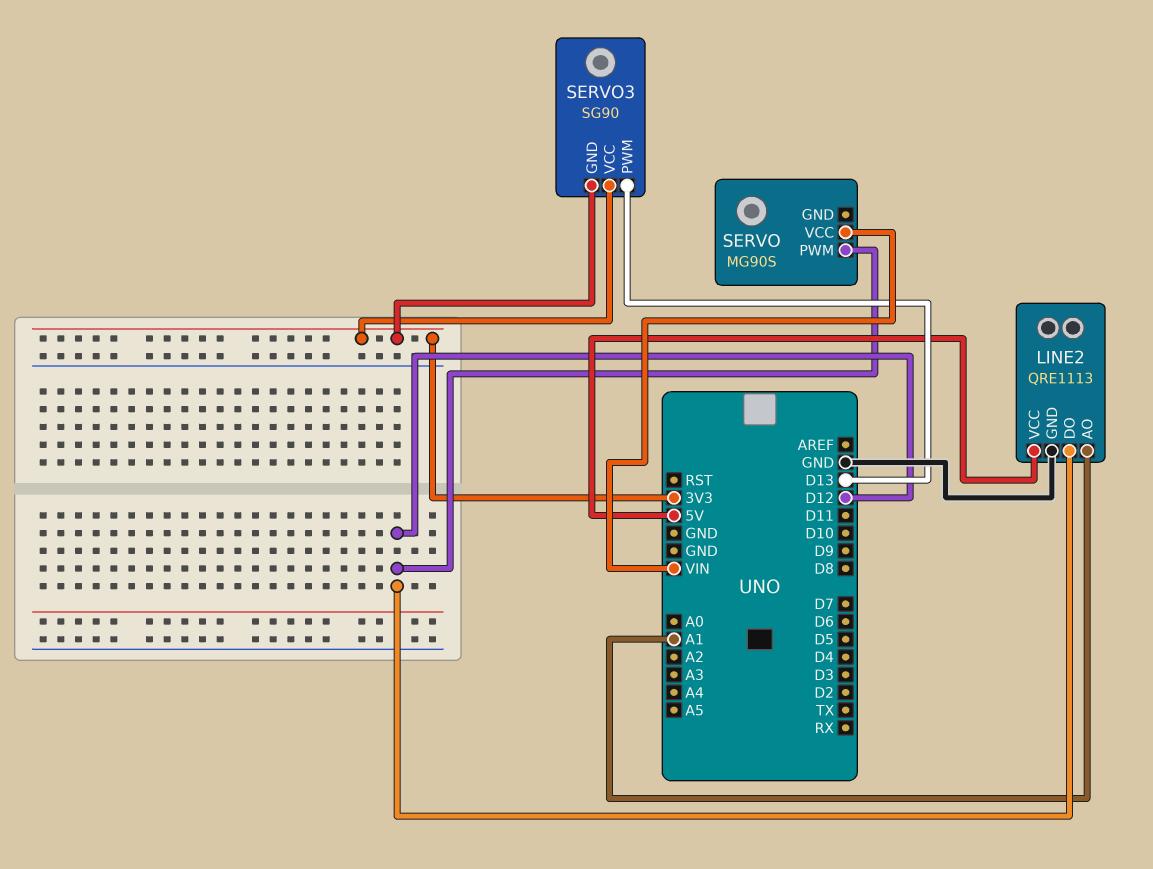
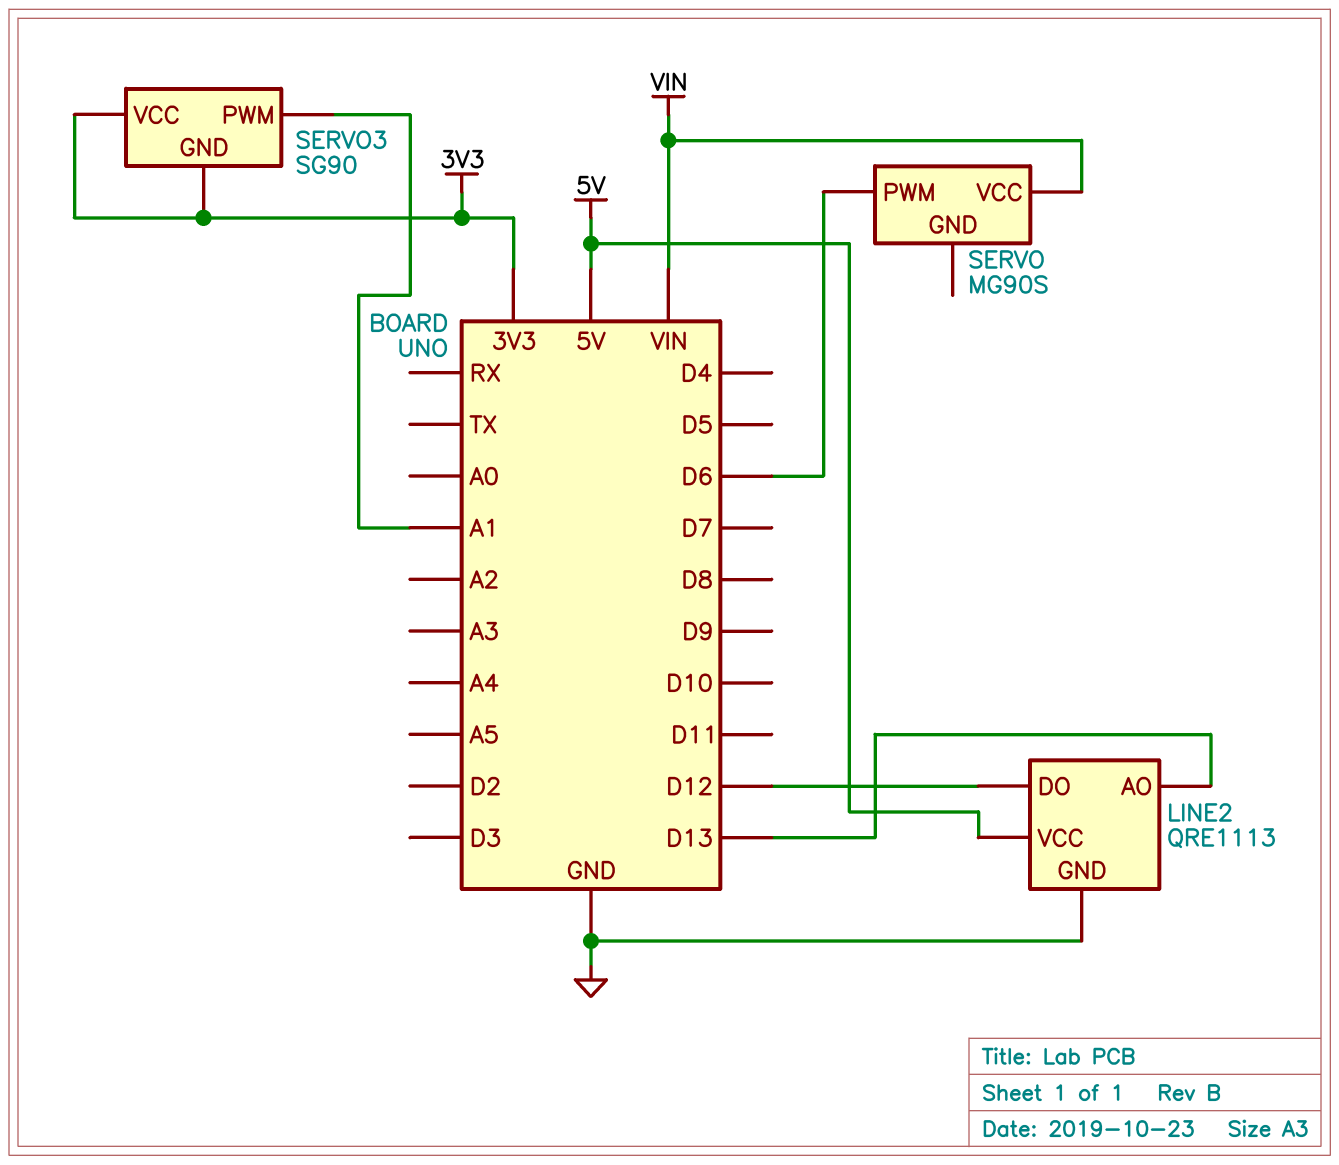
LINE2 pin AO: A1 -> D13
SERVO pin PWM: D12 -> D6
SERVO3 pin PWM: D13 -> A1

